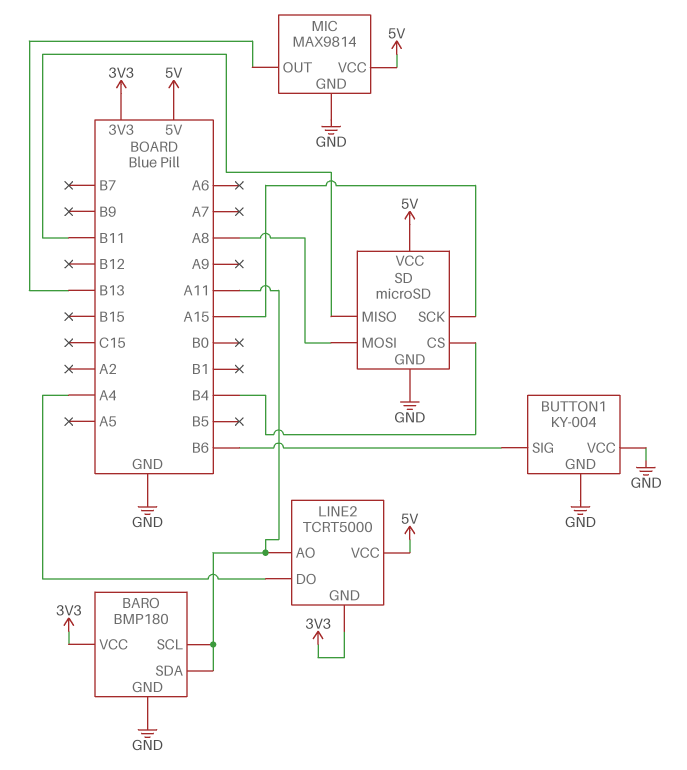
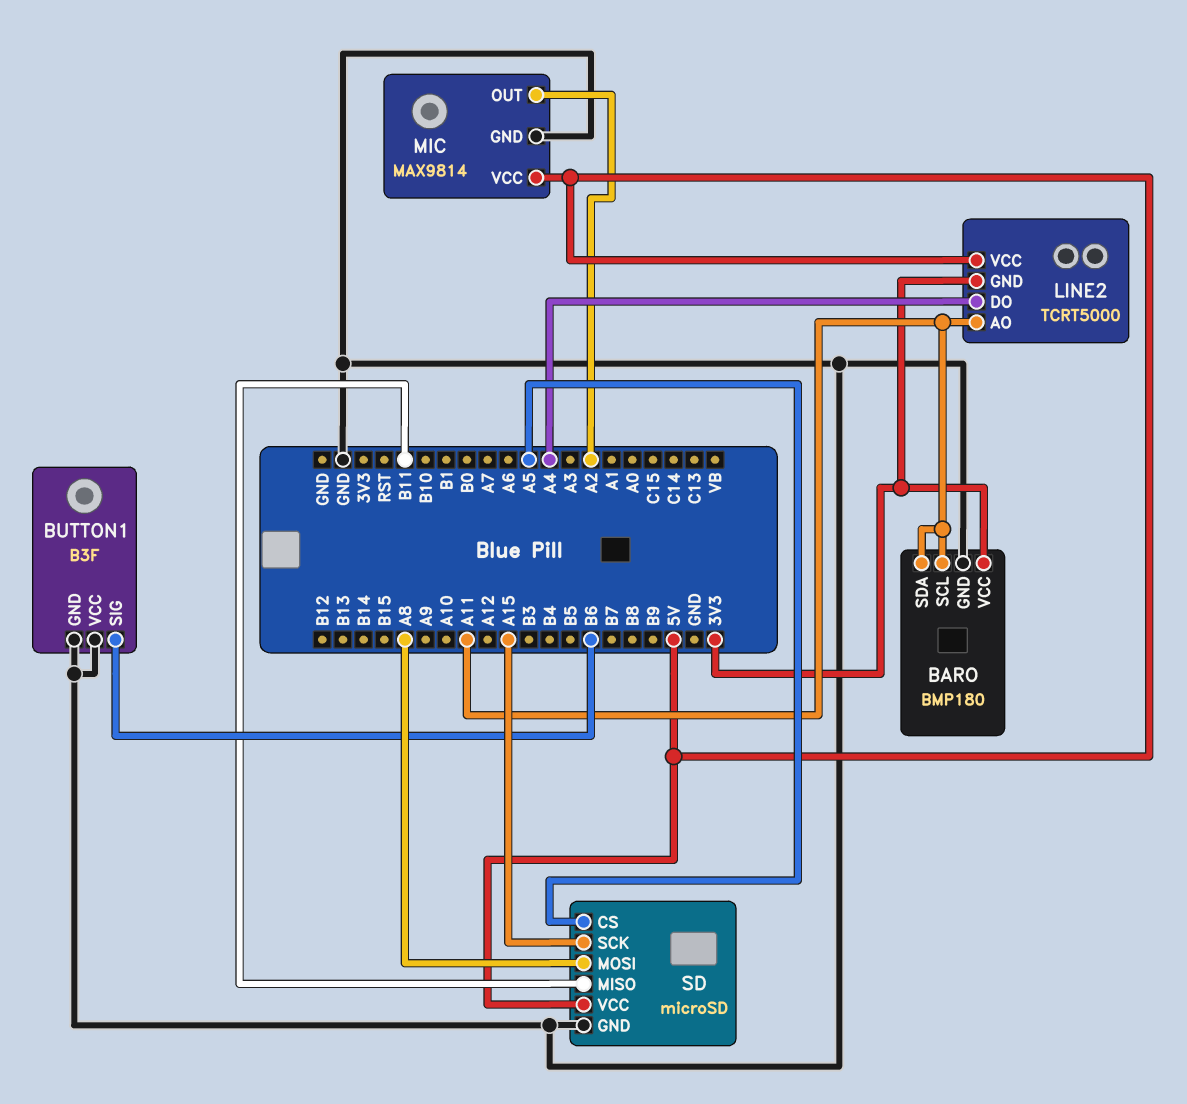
BUTTON1: KY-004 -> B3F
MIC pin OUT: B13 -> A2
SD pin CS: B4 -> A5

